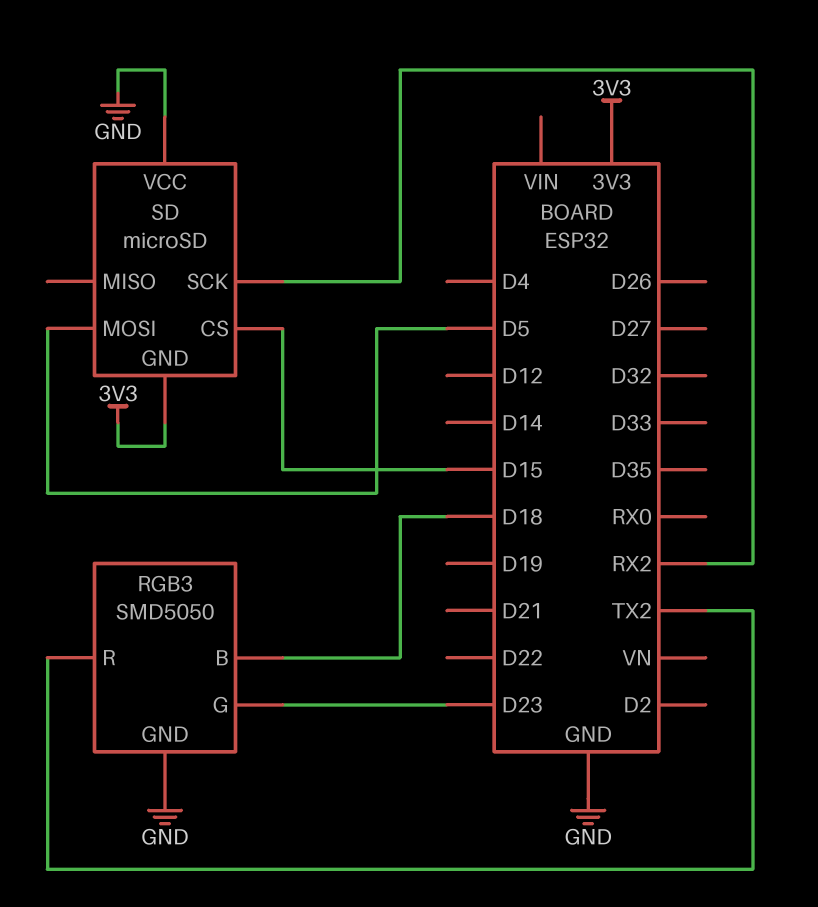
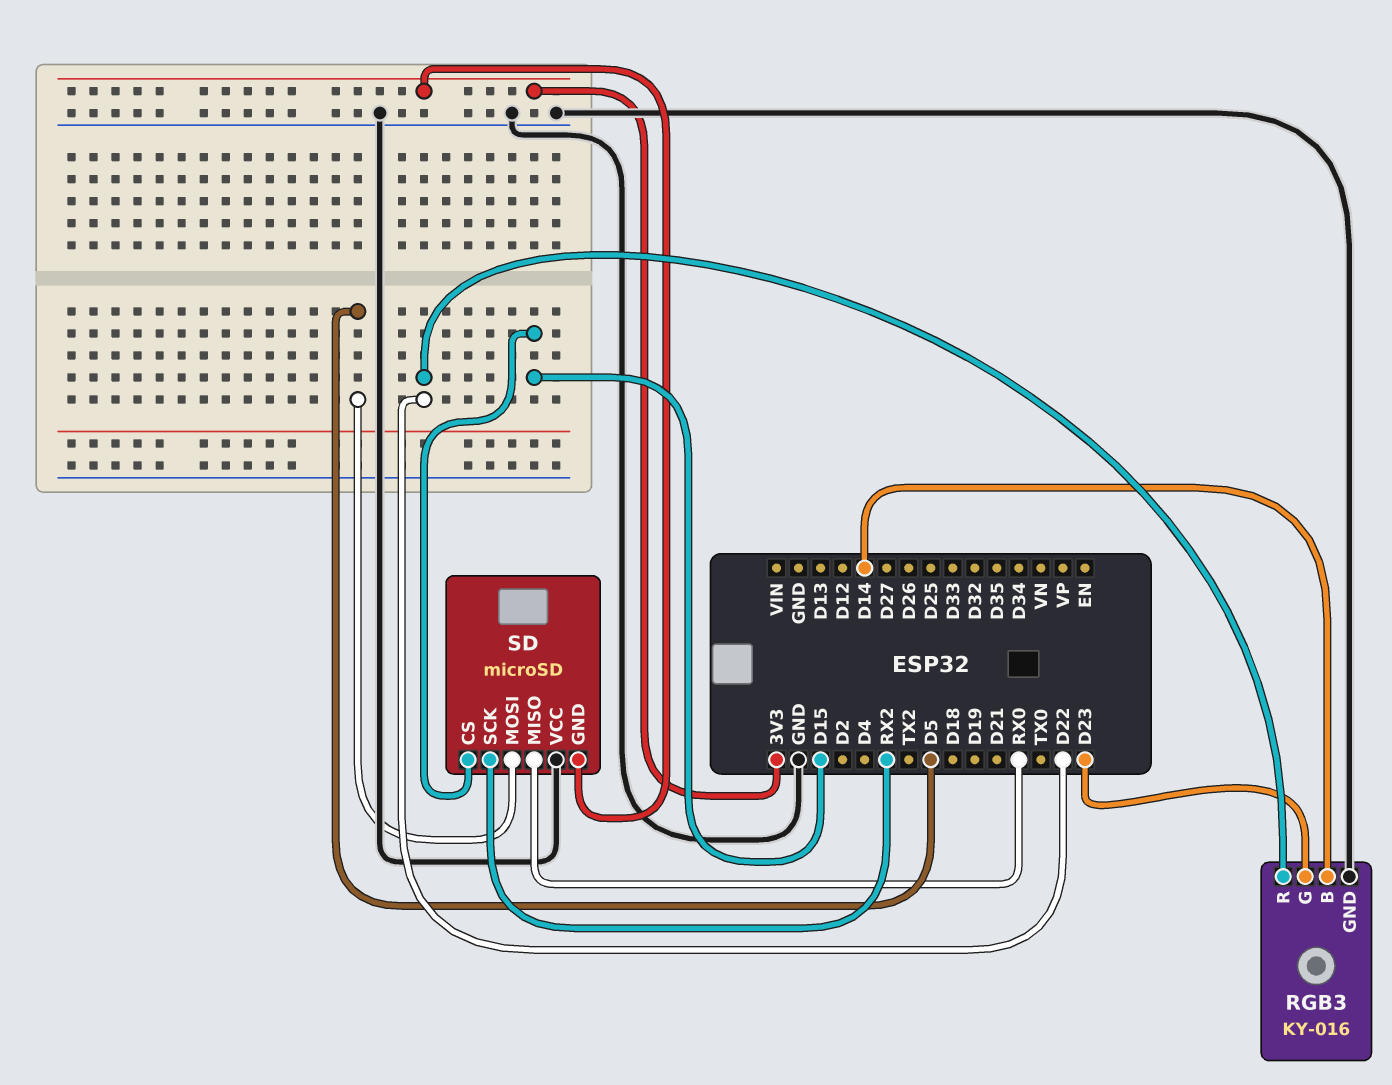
RGB3: SMD5050 -> KY-016
RGB3 pin B: D18 -> D14
RGB3 pin R: TX2 -> D22
SD pin MISO: none -> RX0

